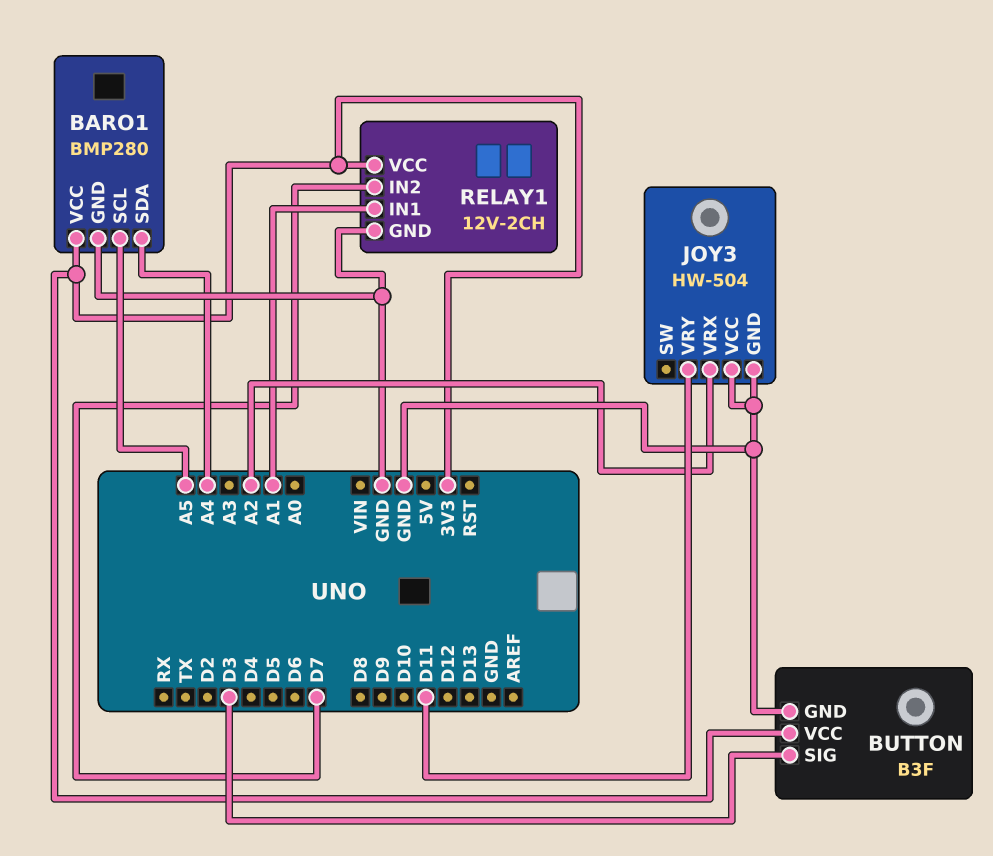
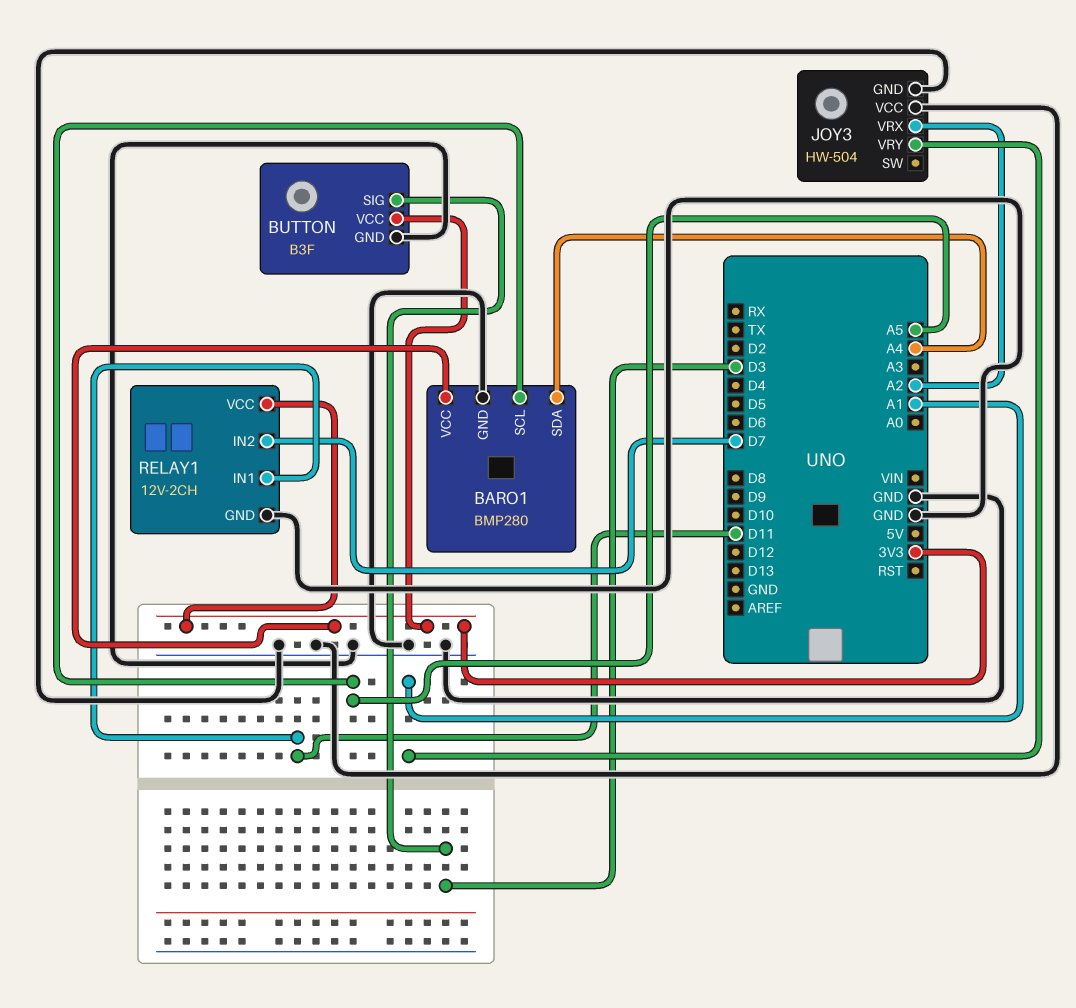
JOY3 pin VRY: D11 -> A1
RELAY1 pin IN1: A1 -> D11

